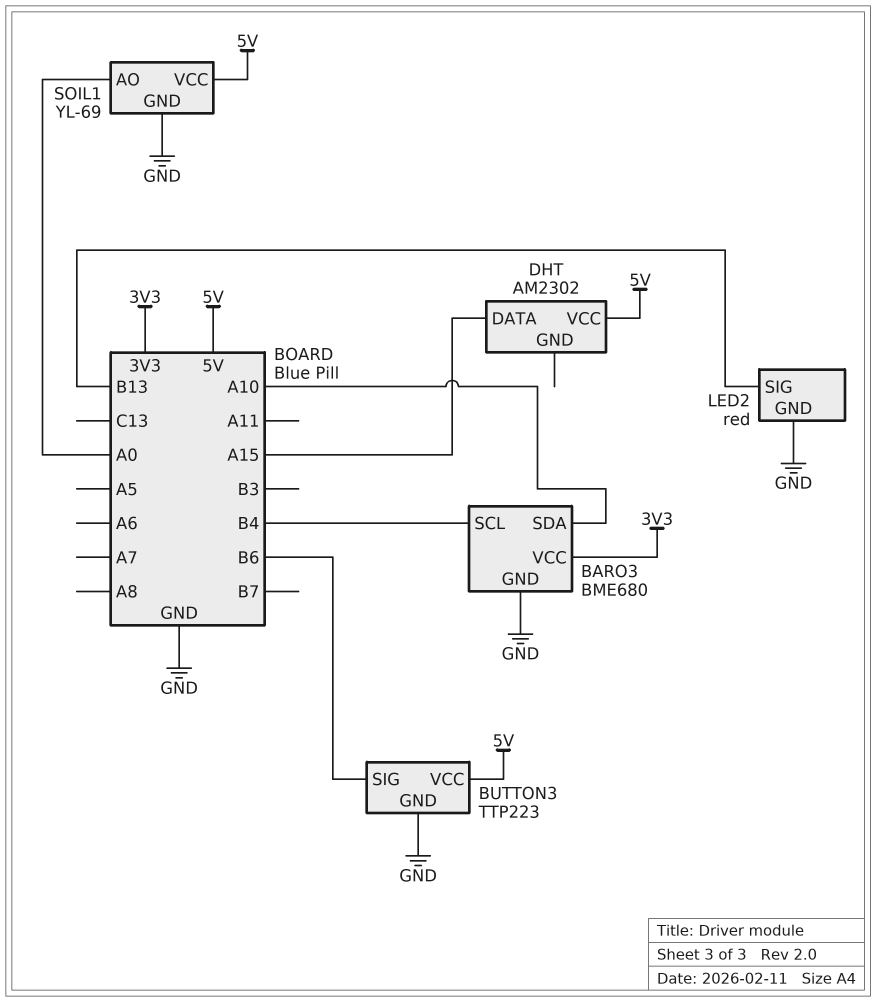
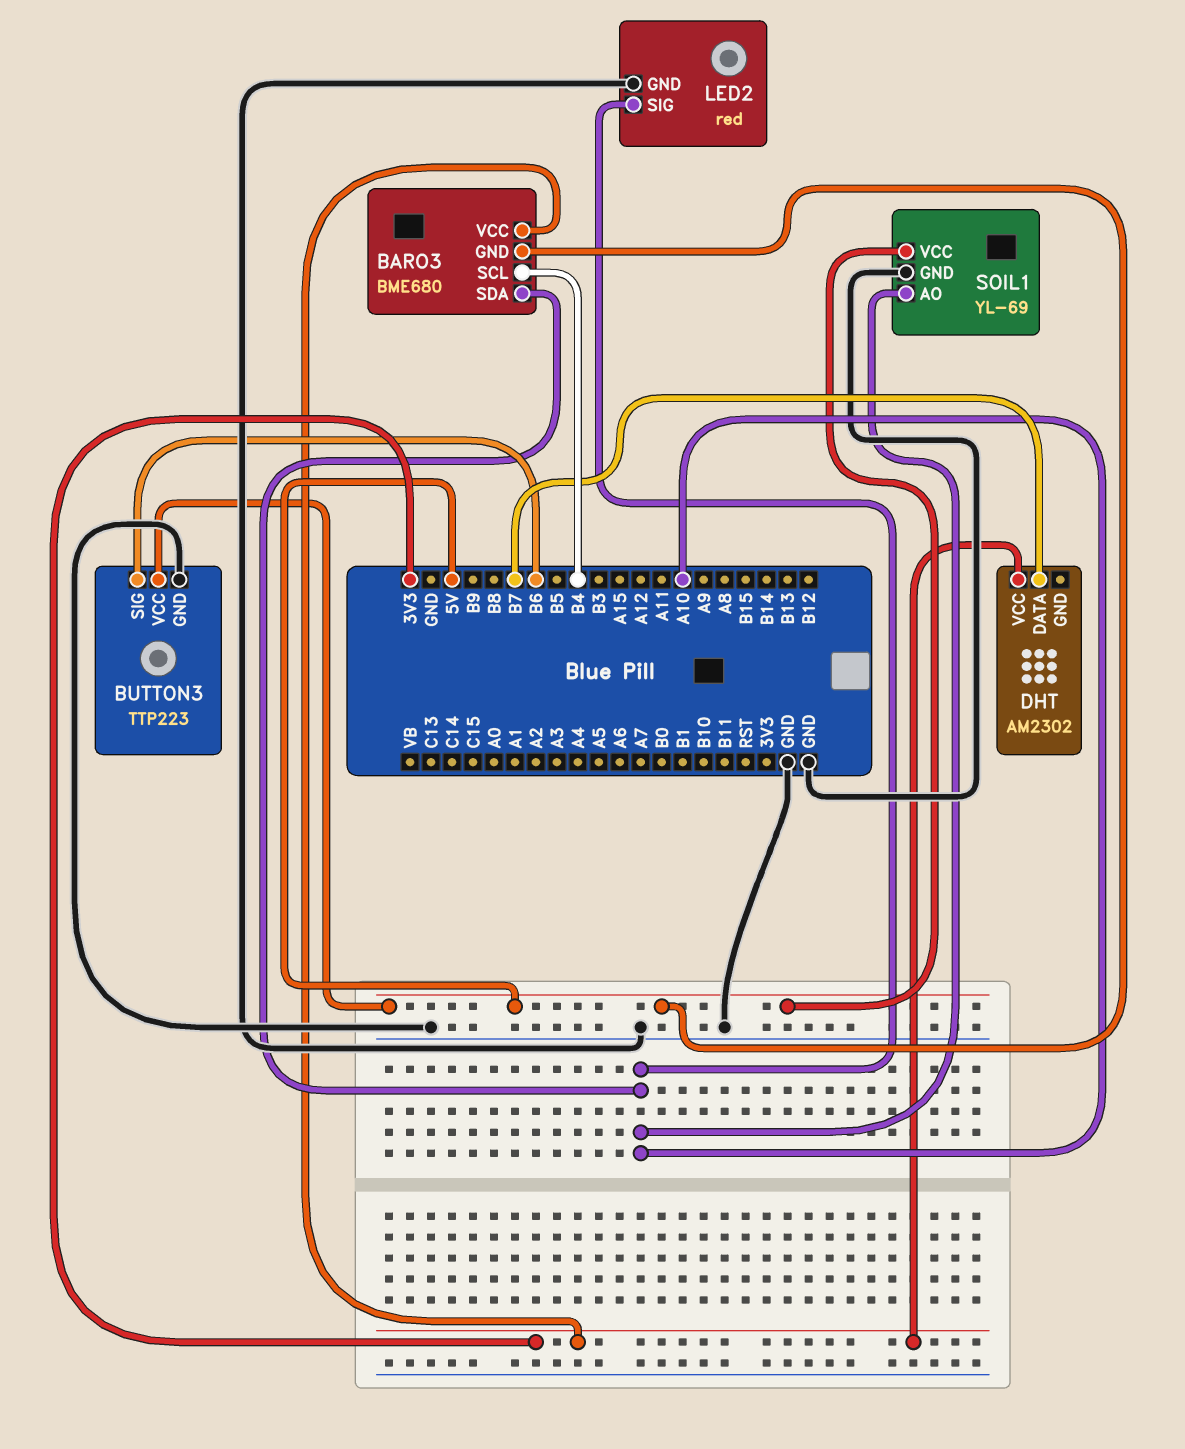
BARO3 pin GND: GND -> 5V
DHT pin DATA: A15 -> B7
DHT pin VCC: 5V -> 3V3
LED2 pin SIG: B13 -> A10
SOIL1 pin AO: A0 -> A10

